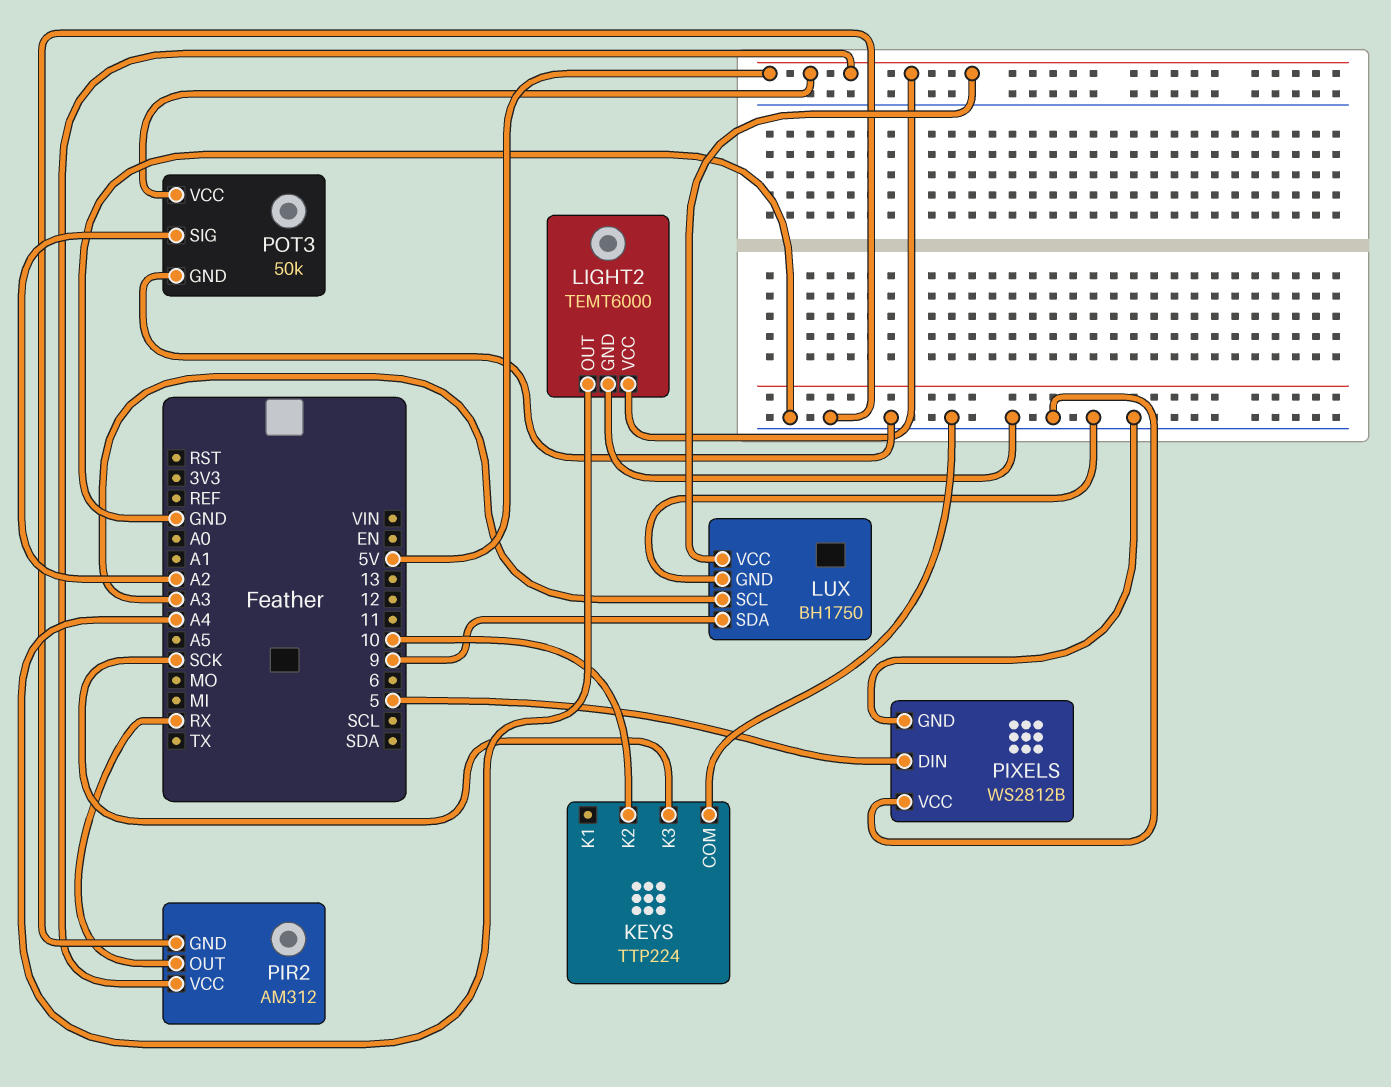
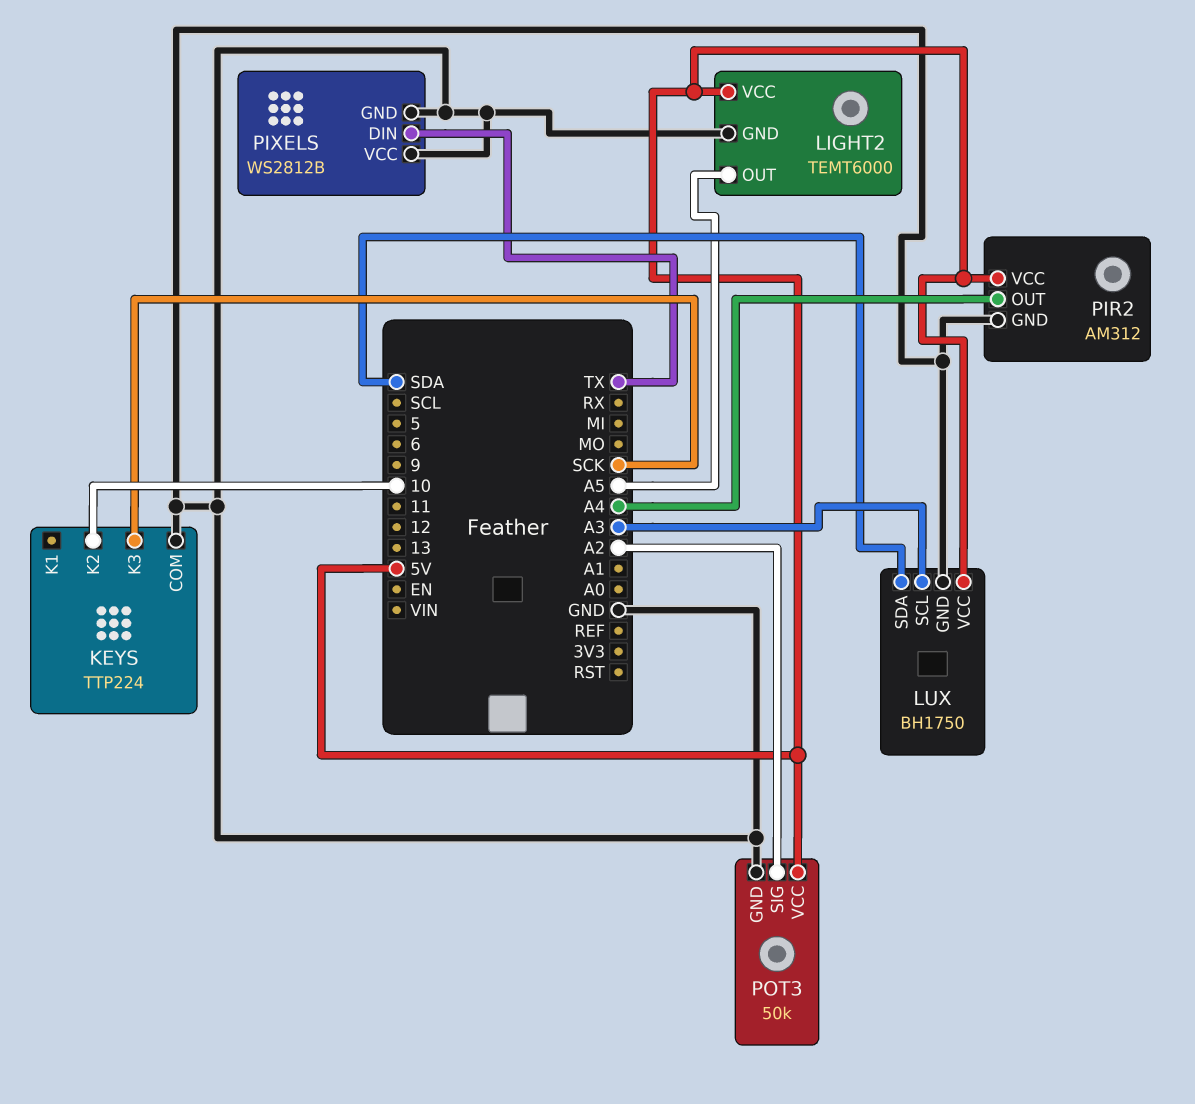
LIGHT2 pin OUT: A4 -> A5
LUX pin SDA: 9 -> SDA
PIR2 pin OUT: RX -> A4
PIXELS pin DIN: 5 -> TX

